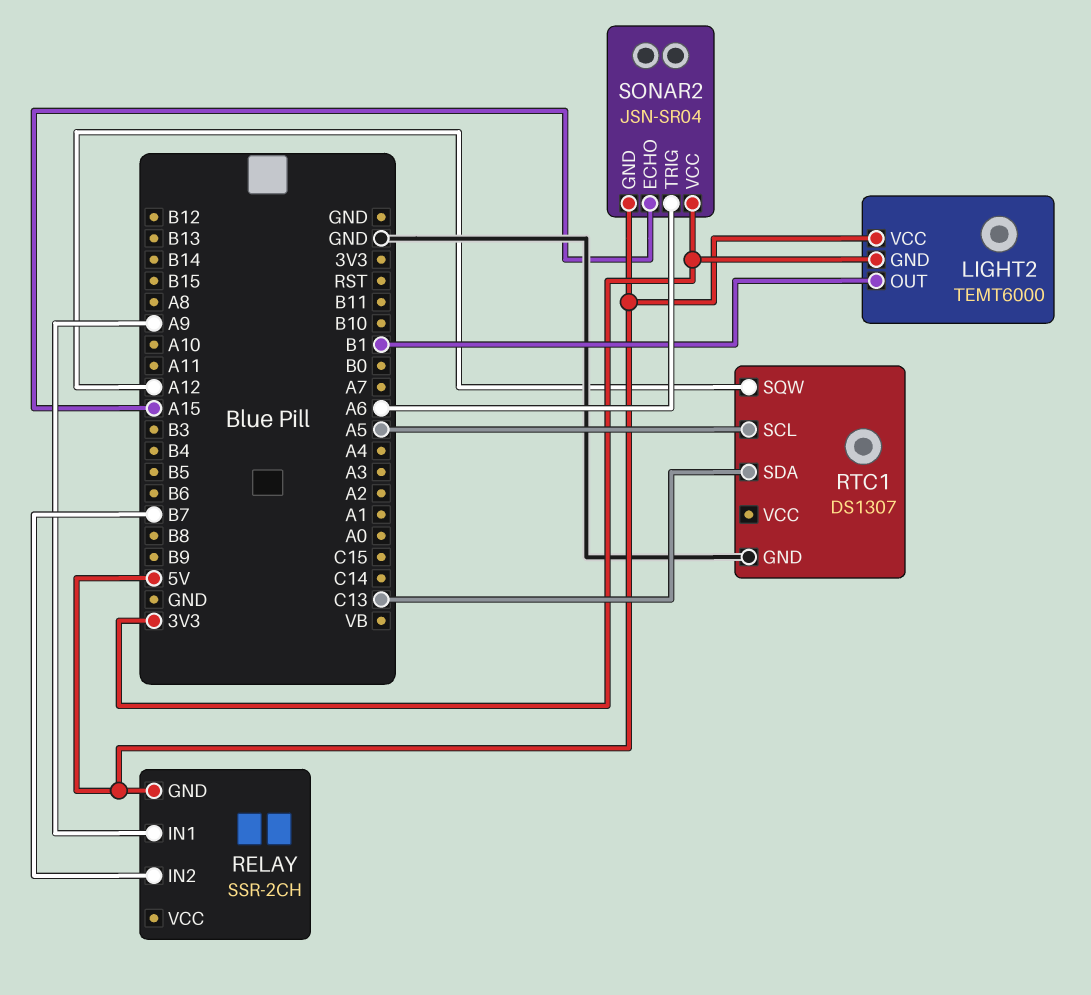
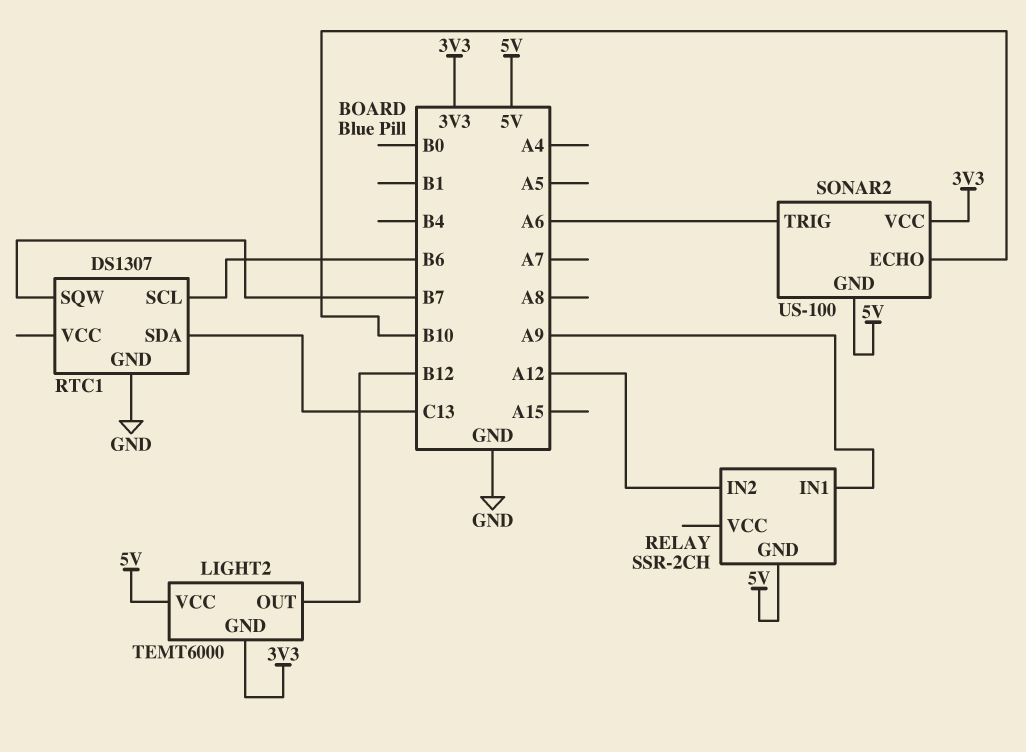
LIGHT2 pin OUT: B1 -> B12
RELAY pin IN2: B7 -> A12
RTC1 pin SCL: A5 -> B6
RTC1 pin SQW: A12 -> B7
SONAR2: JSN-SR04 -> US-100
SONAR2 pin ECHO: A15 -> B10

